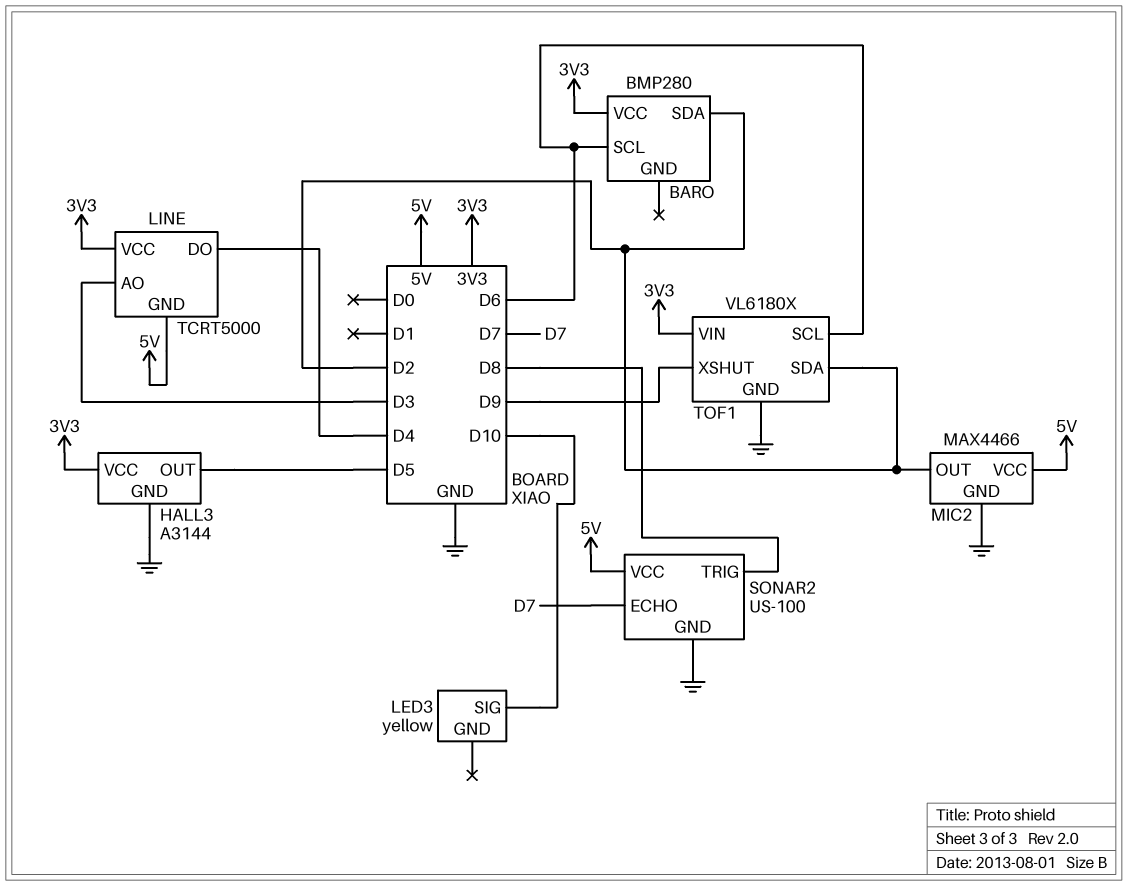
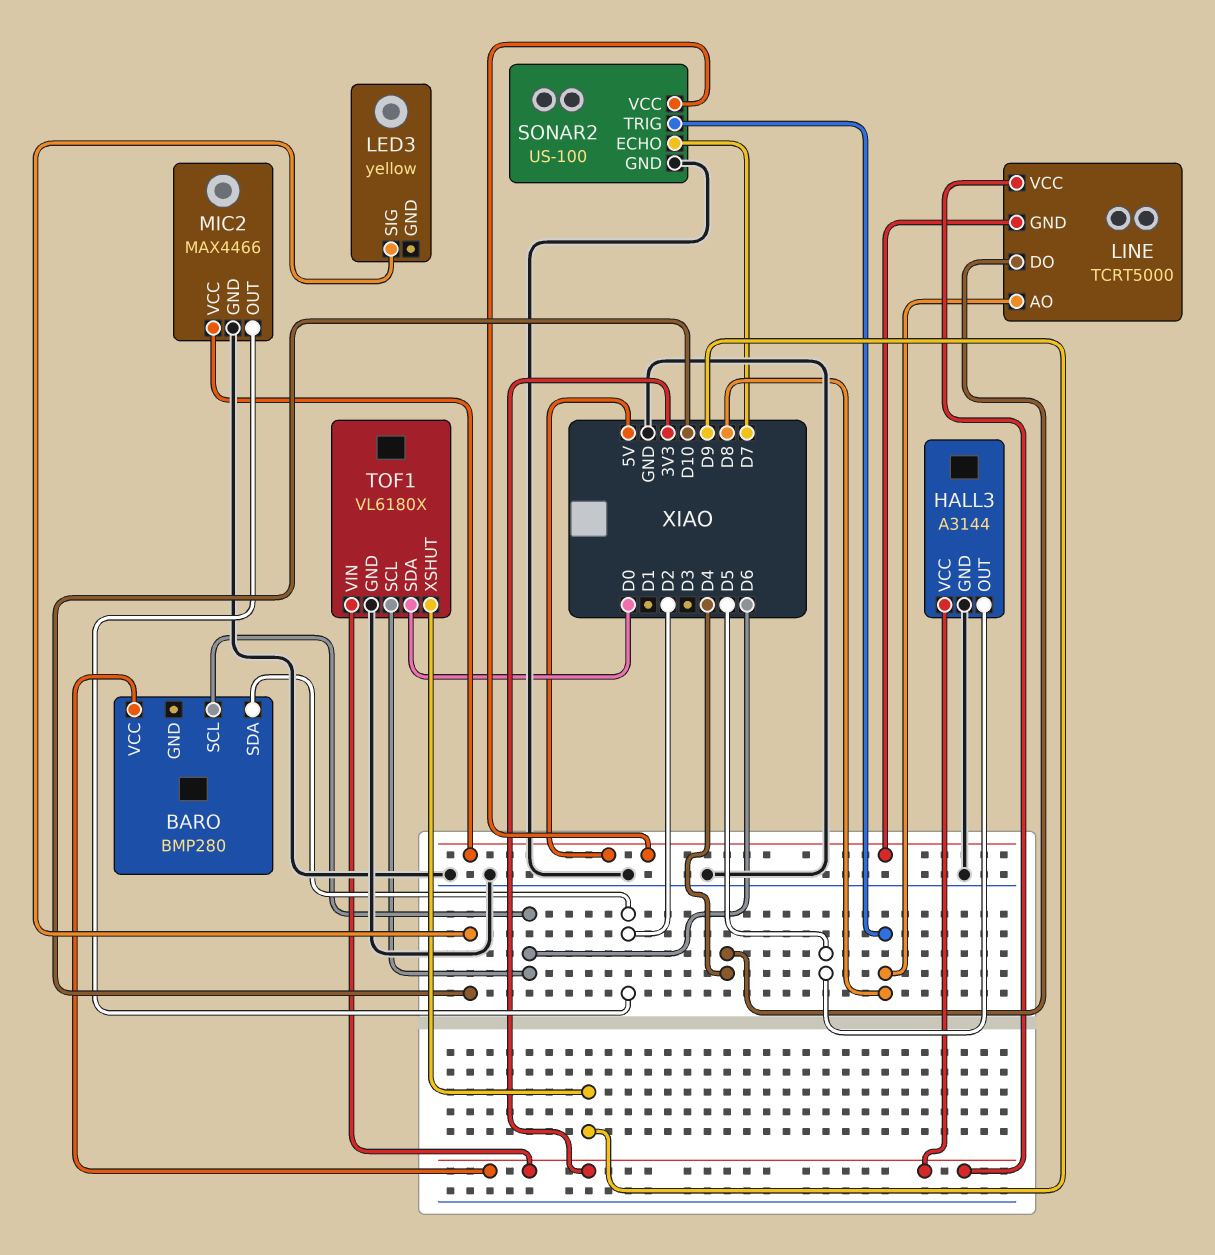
LINE pin AO: D3 -> D8
TOF1 pin SDA: D2 -> D0

